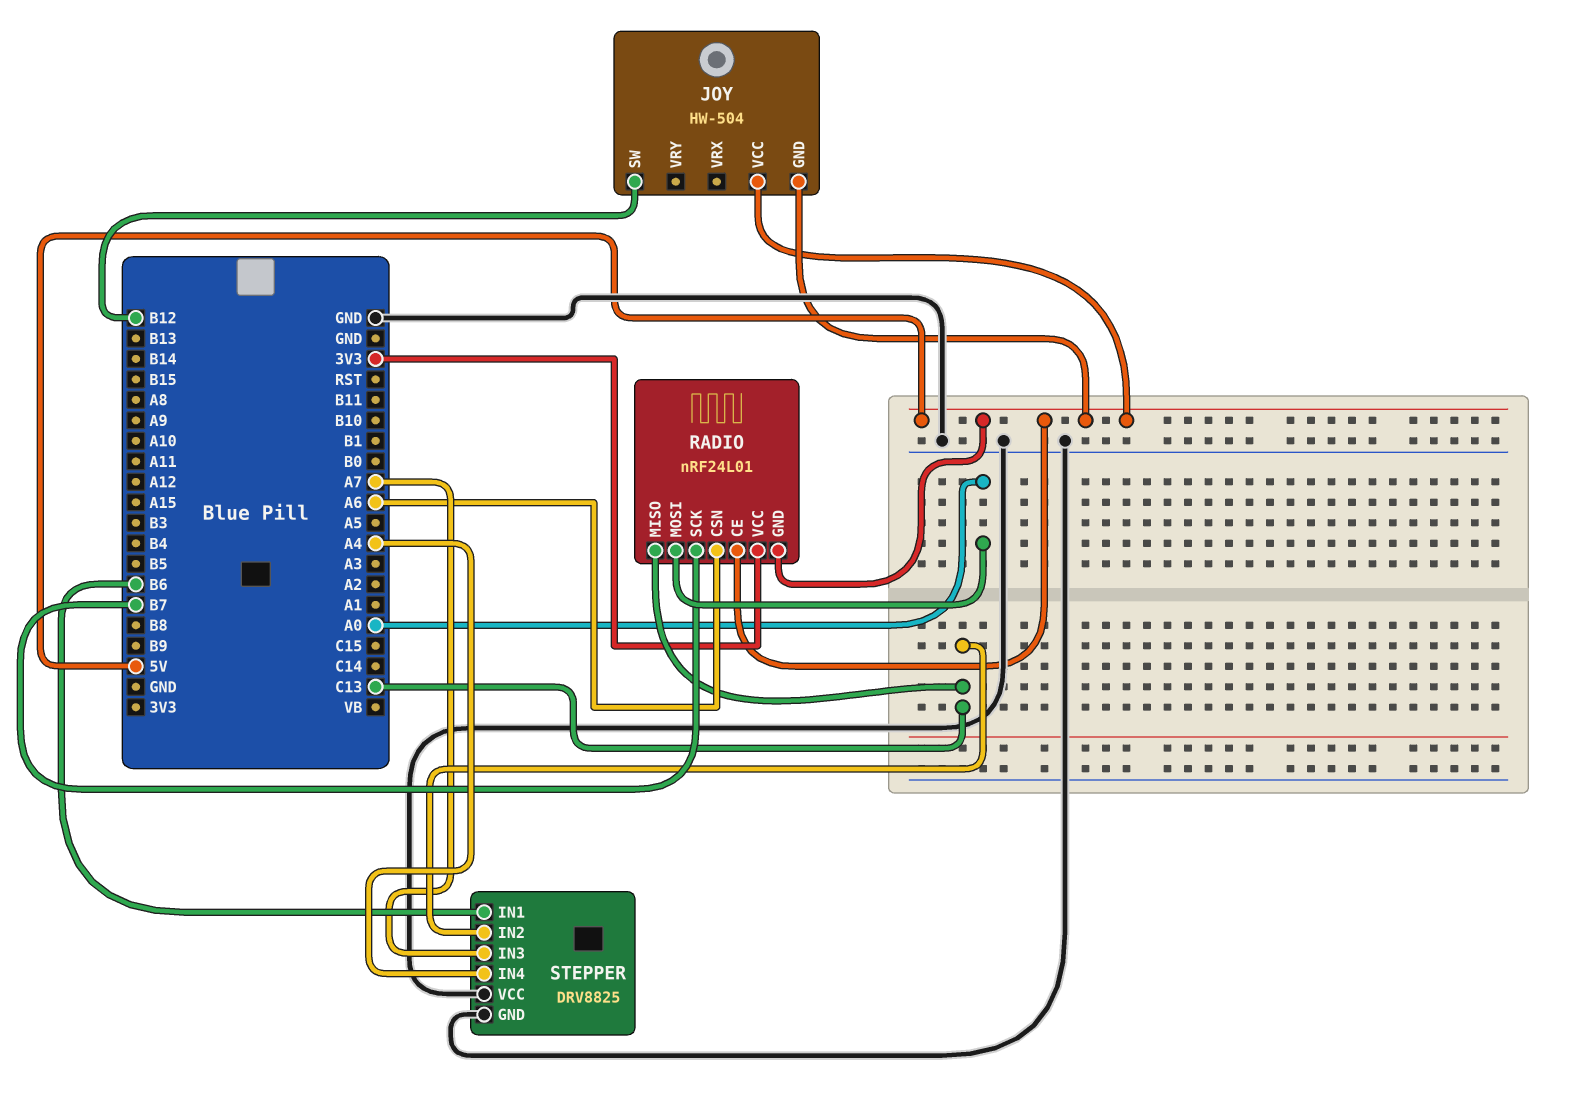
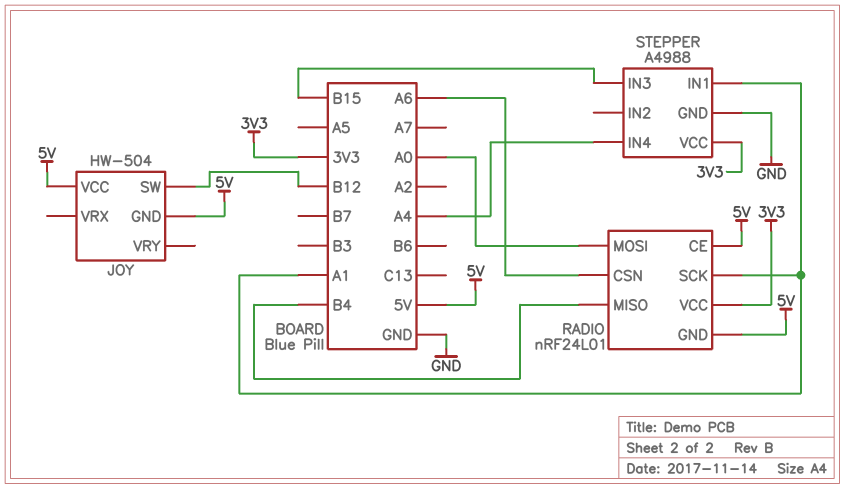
RADIO pin MISO: C13 -> B4
RADIO pin SCK: B7 -> A1
STEPPER: DRV8825 -> A4988
STEPPER pin IN1: B6 -> A1
STEPPER pin IN2: C13 -> none
STEPPER pin IN3: A7 -> B15
STEPPER pin VCC: GND -> 3V3

